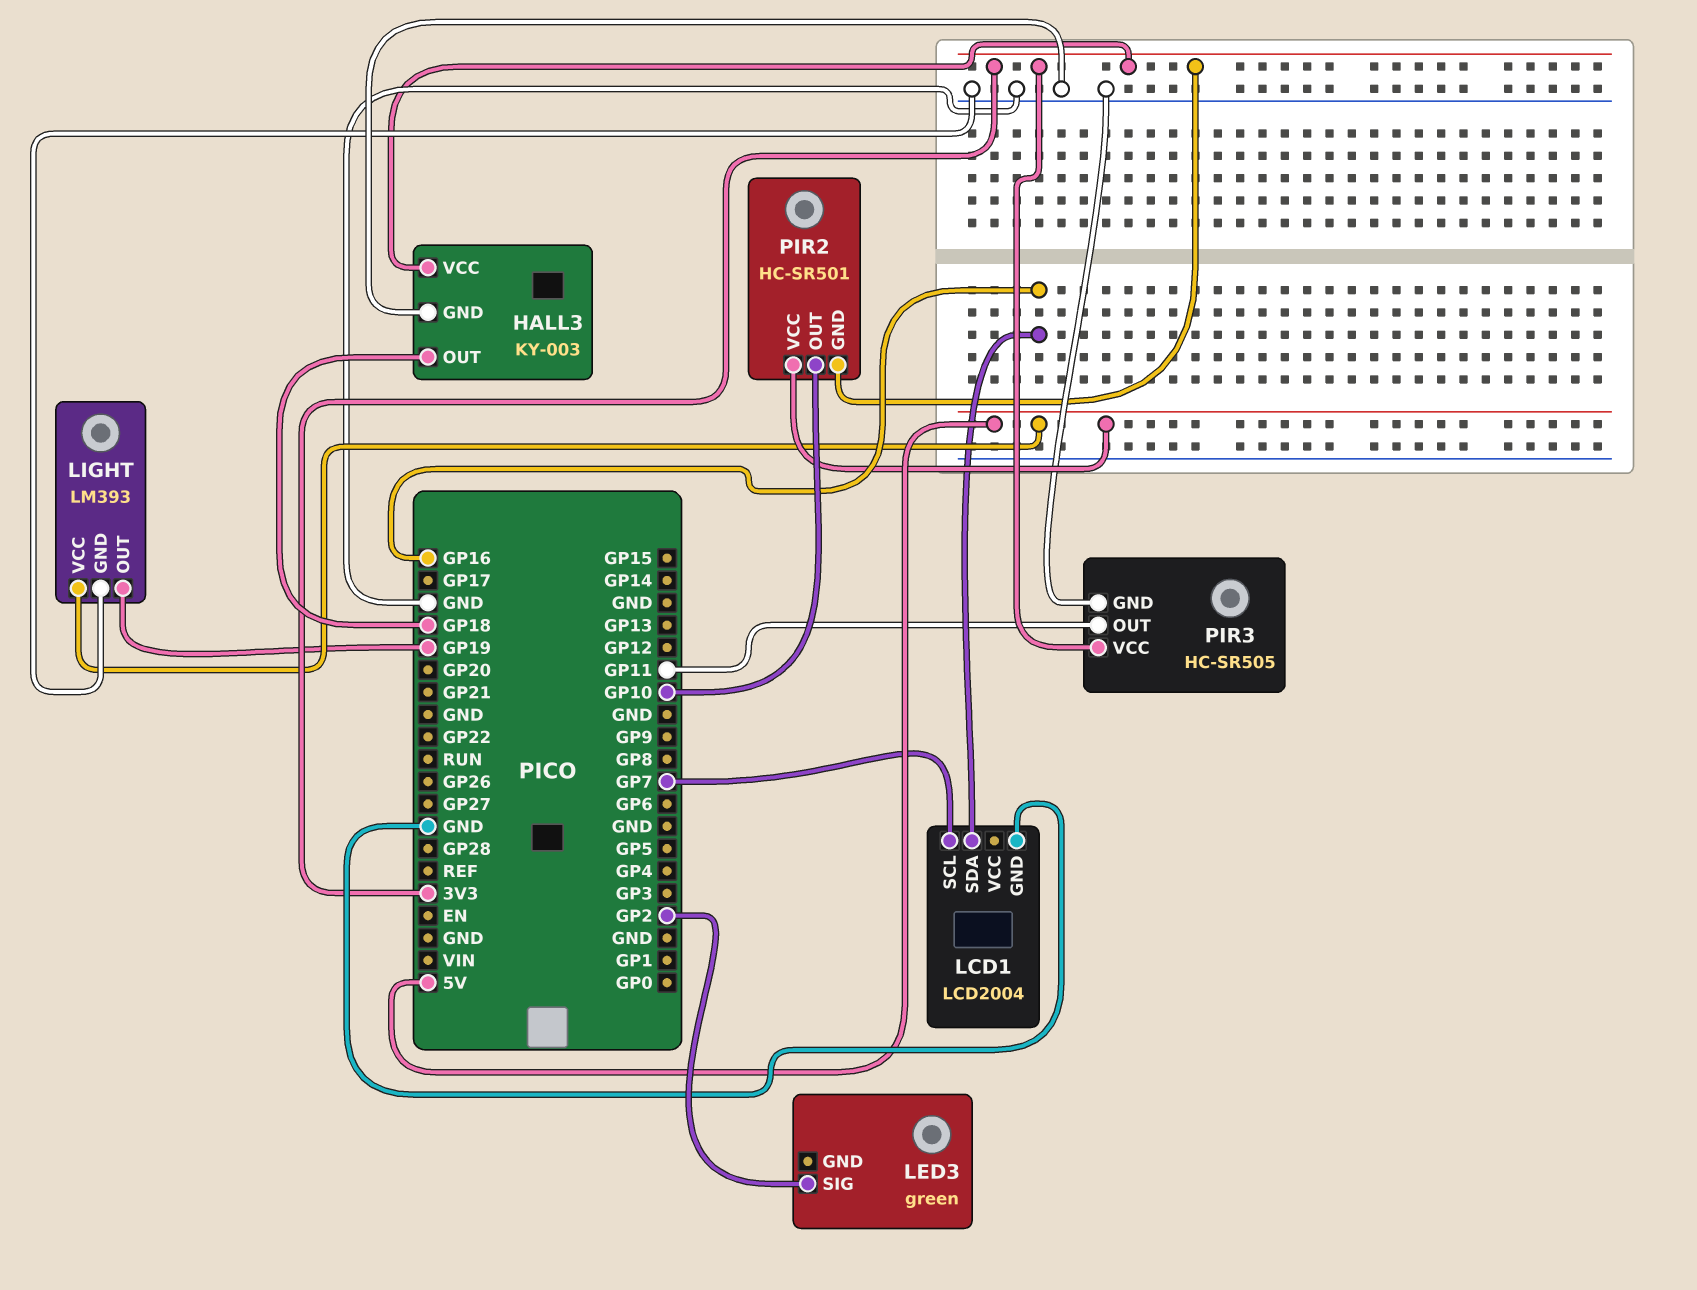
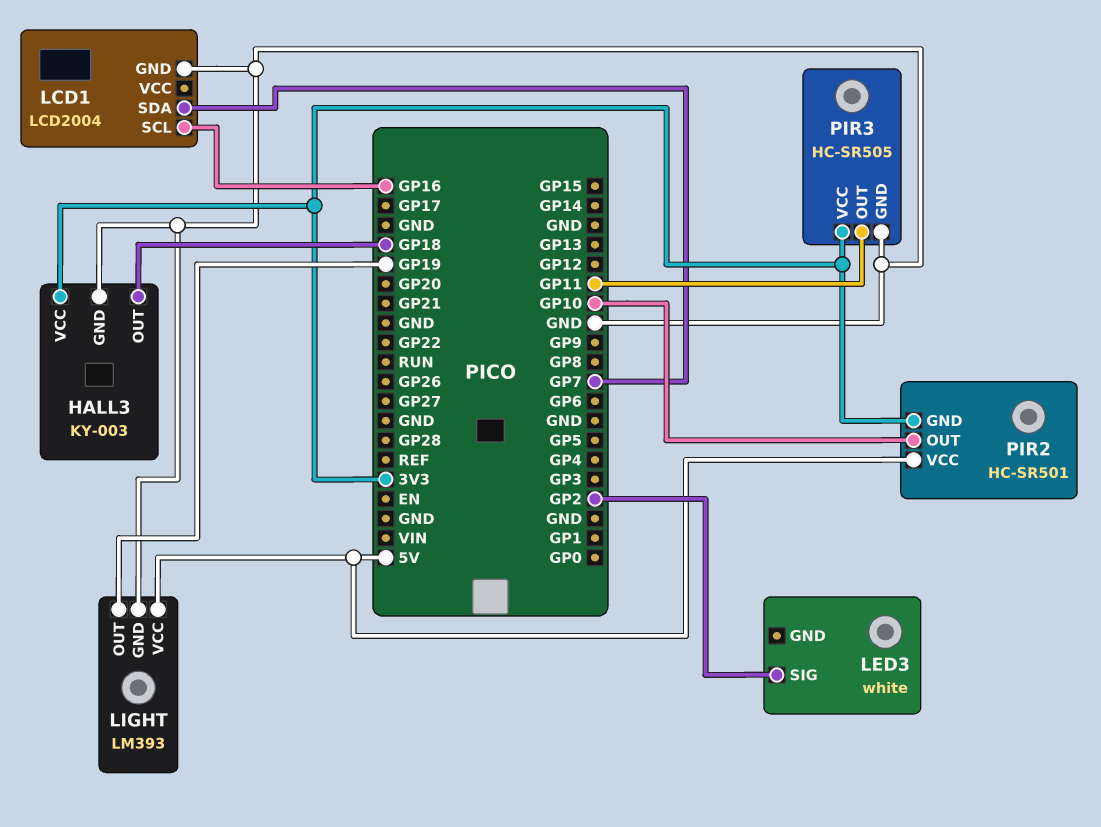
LCD1 pin SCL: GP7 -> GP16
LCD1 pin SDA: GP16 -> GP7
LED3: green -> white

